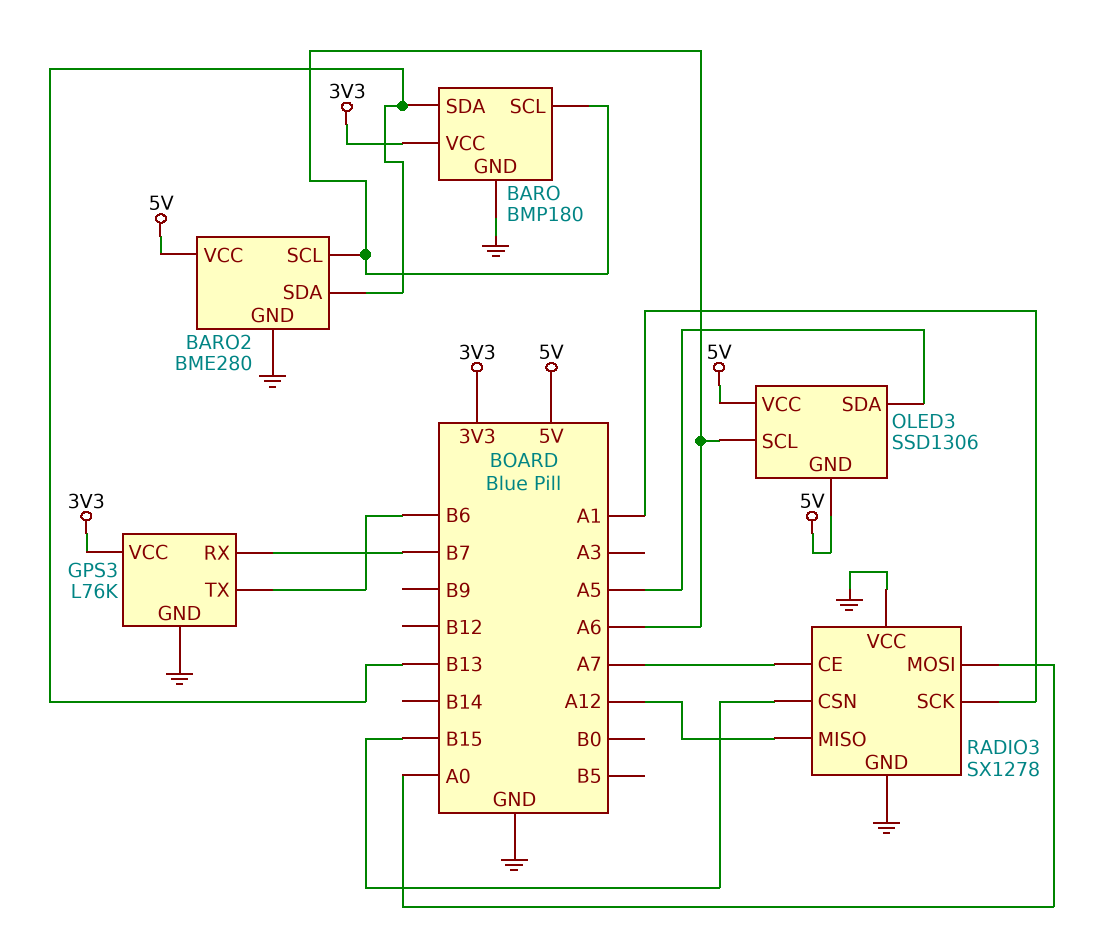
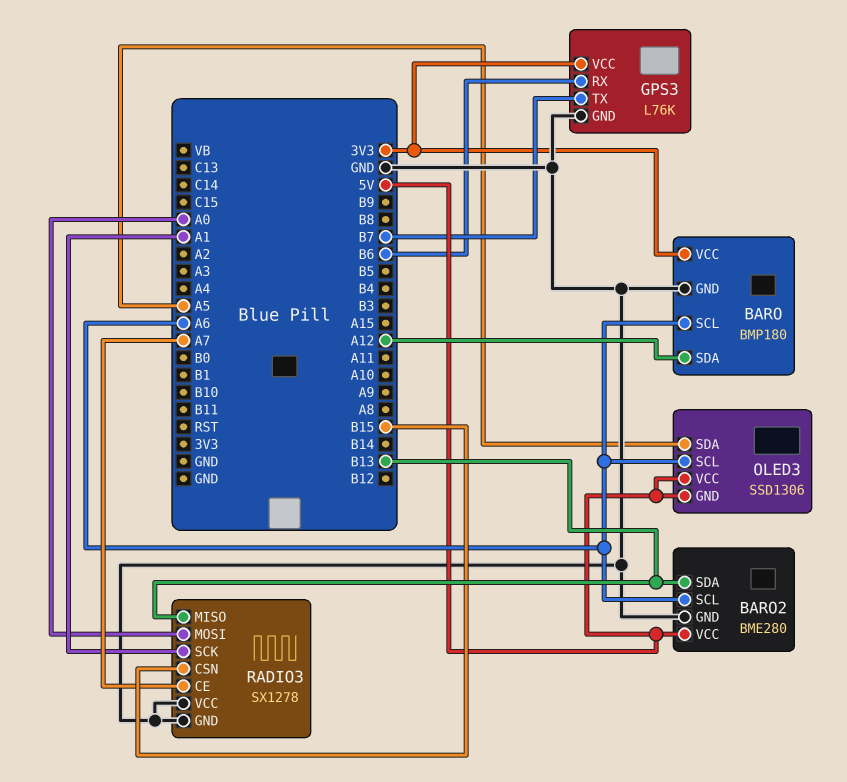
BARO pin SDA: B13 -> A12
GPS3 pin RX: B7 -> B6
GPS3 pin TX: B6 -> B7
RADIO3 pin MISO: A12 -> B13

